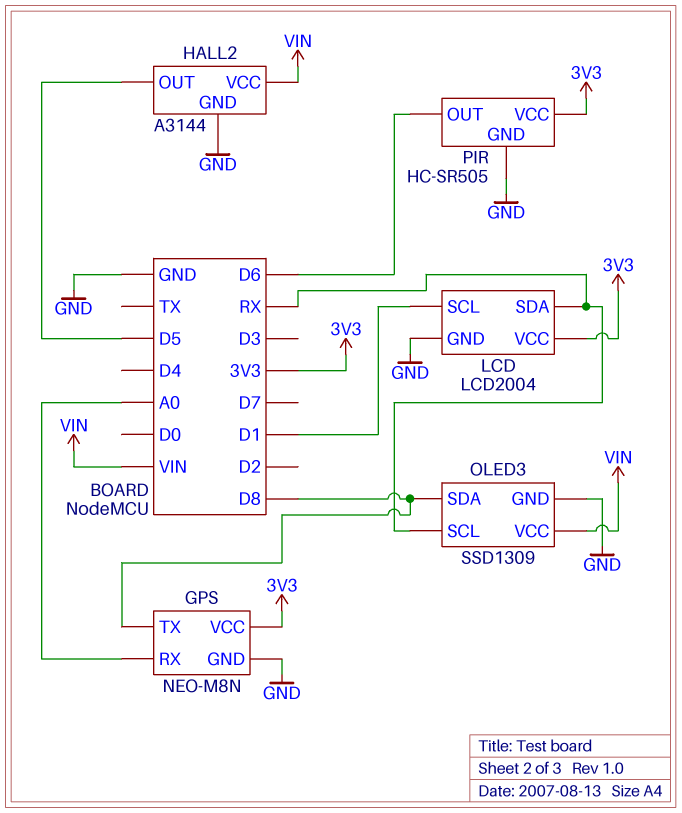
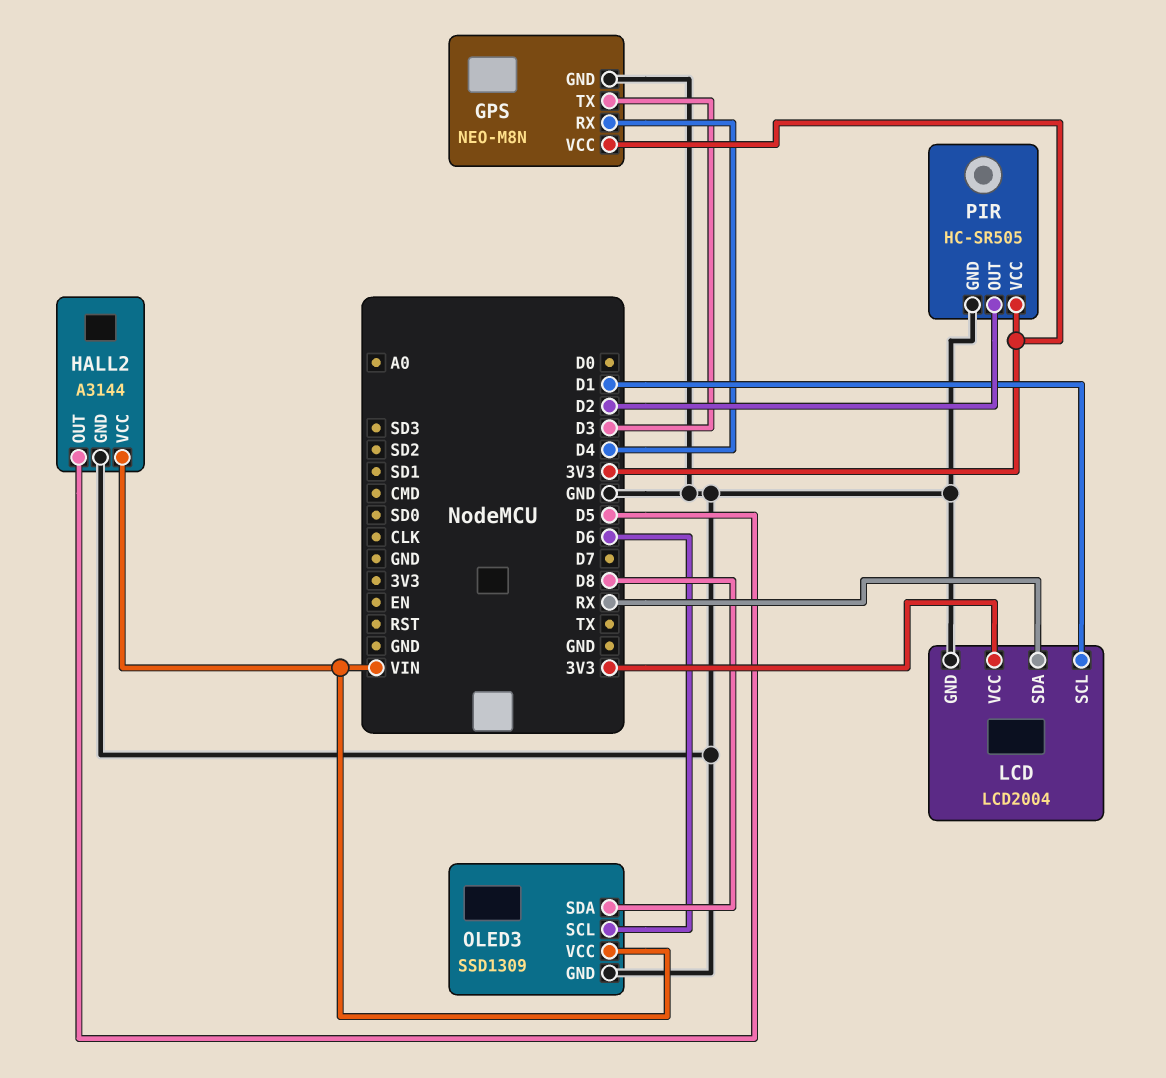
GPS pin RX: A0 -> D4
GPS pin TX: D8 -> D3
OLED3 pin SCL: RX -> D6
PIR pin OUT: D6 -> D2

